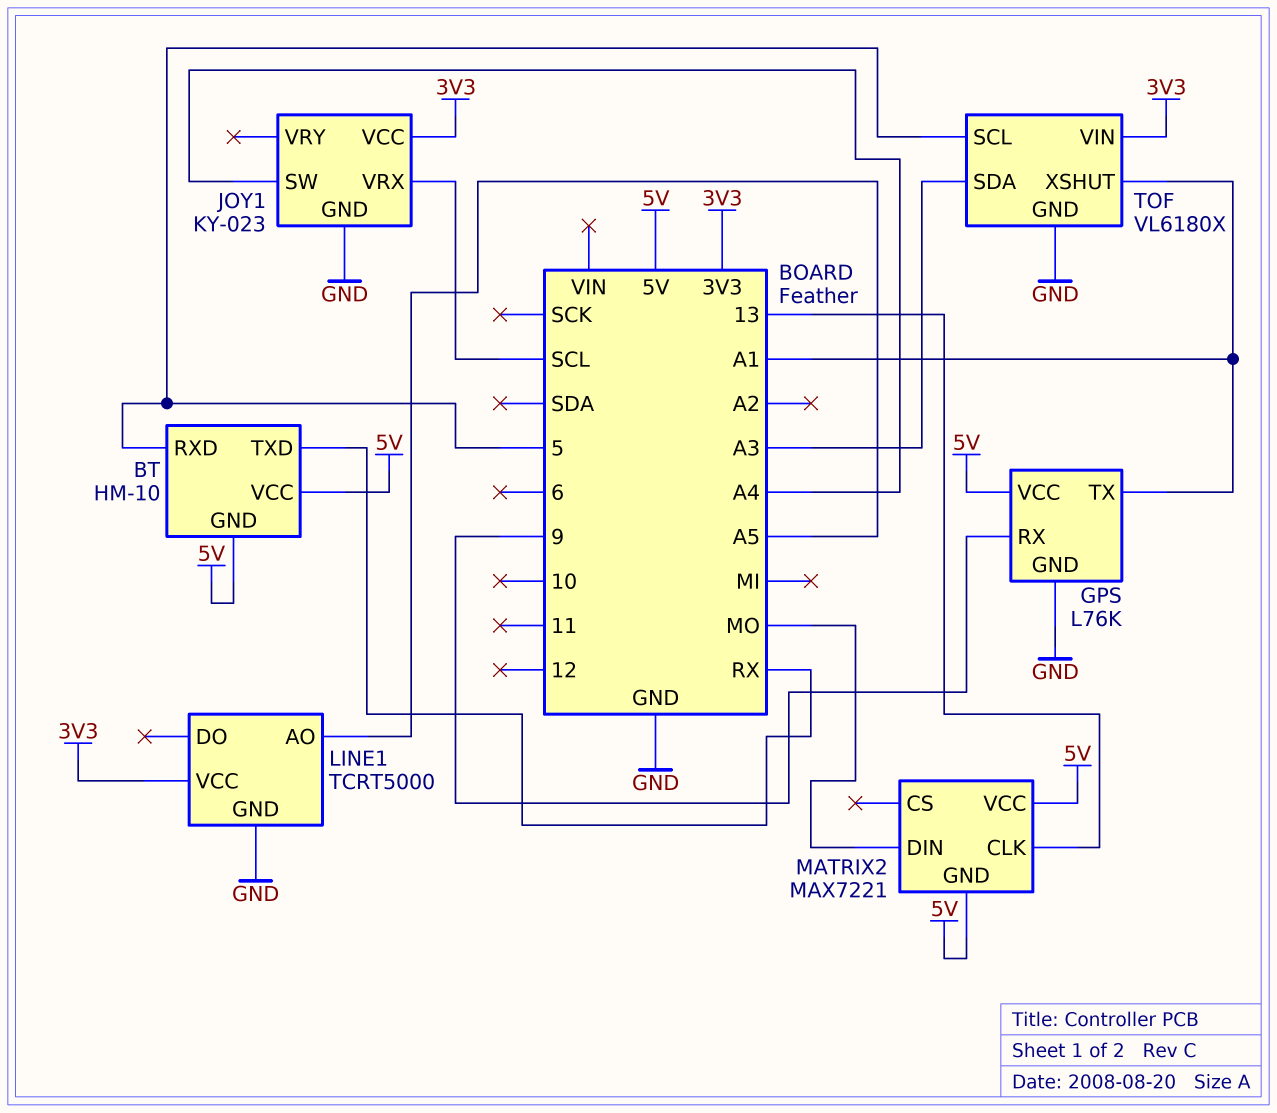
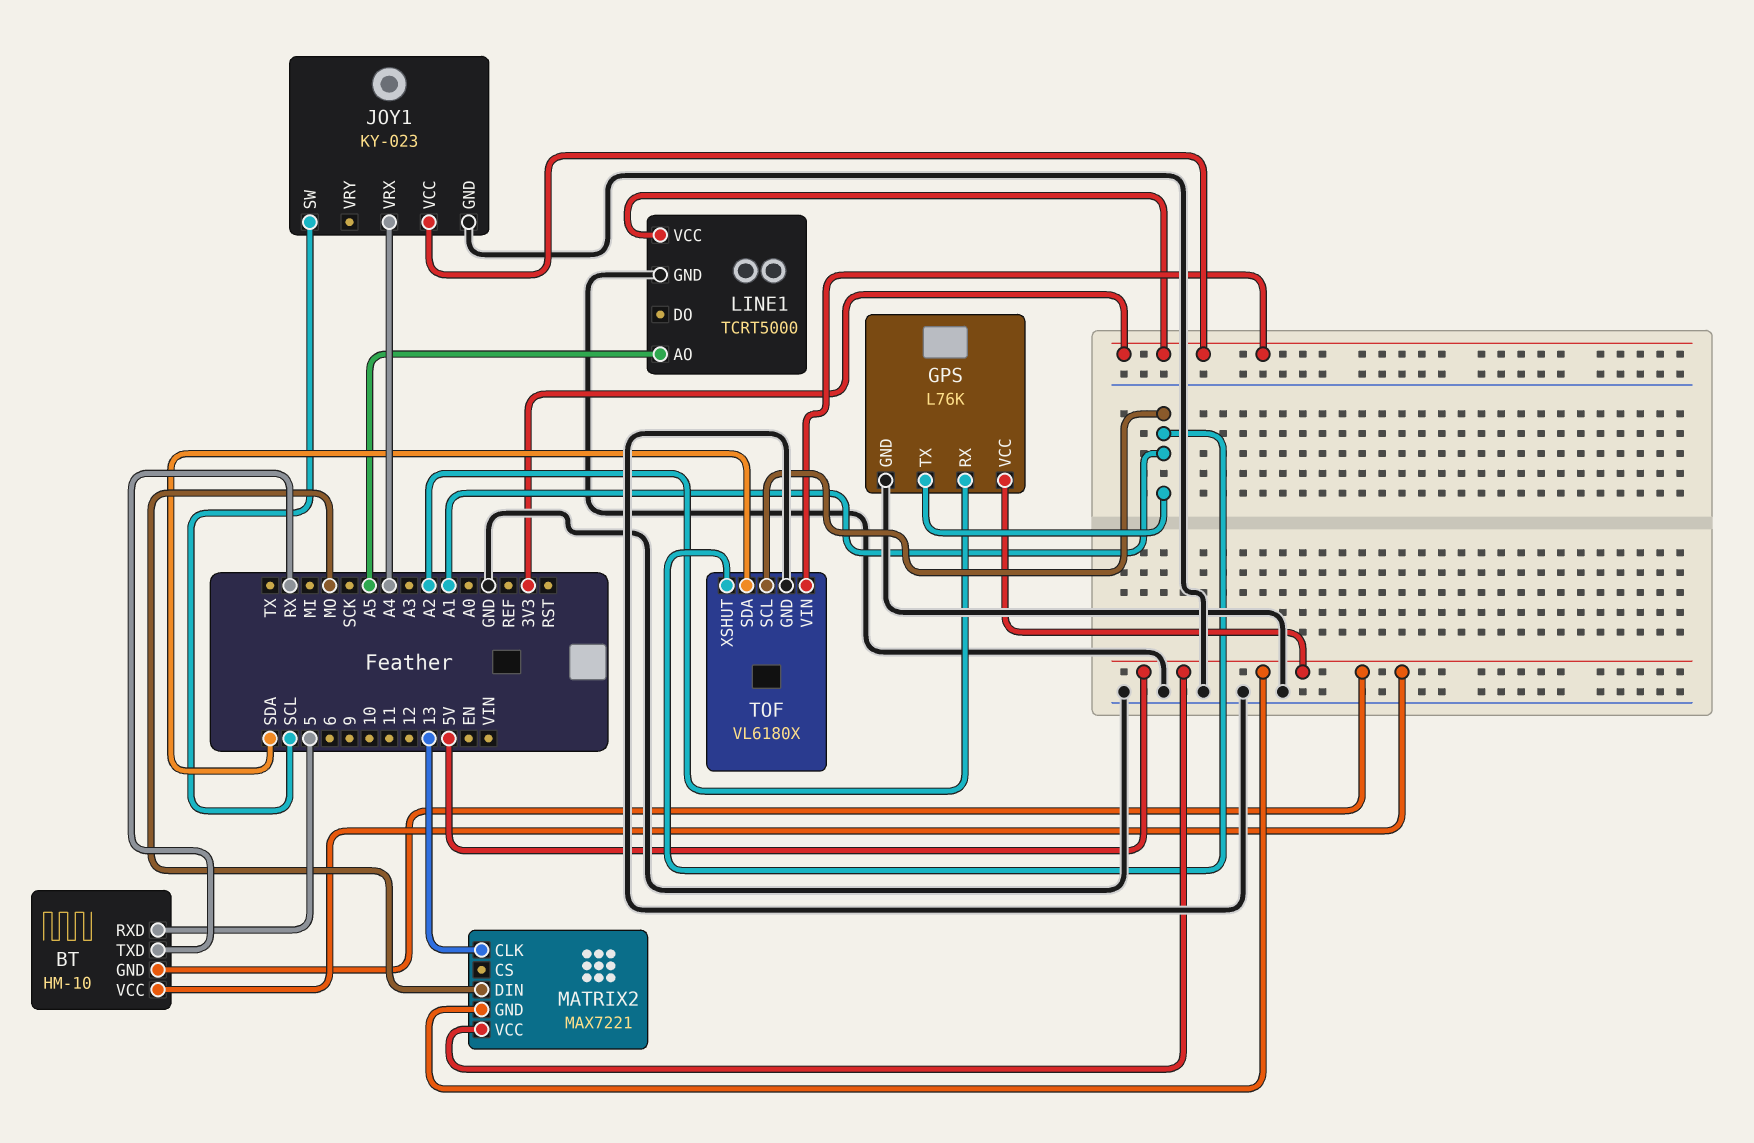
GPS pin RX: 9 -> A2
JOY1 pin SW: A4 -> SCL
JOY1 pin VRX: SCL -> A4
TOF pin SCL: 5 -> A1
TOF pin SDA: A3 -> SDA

